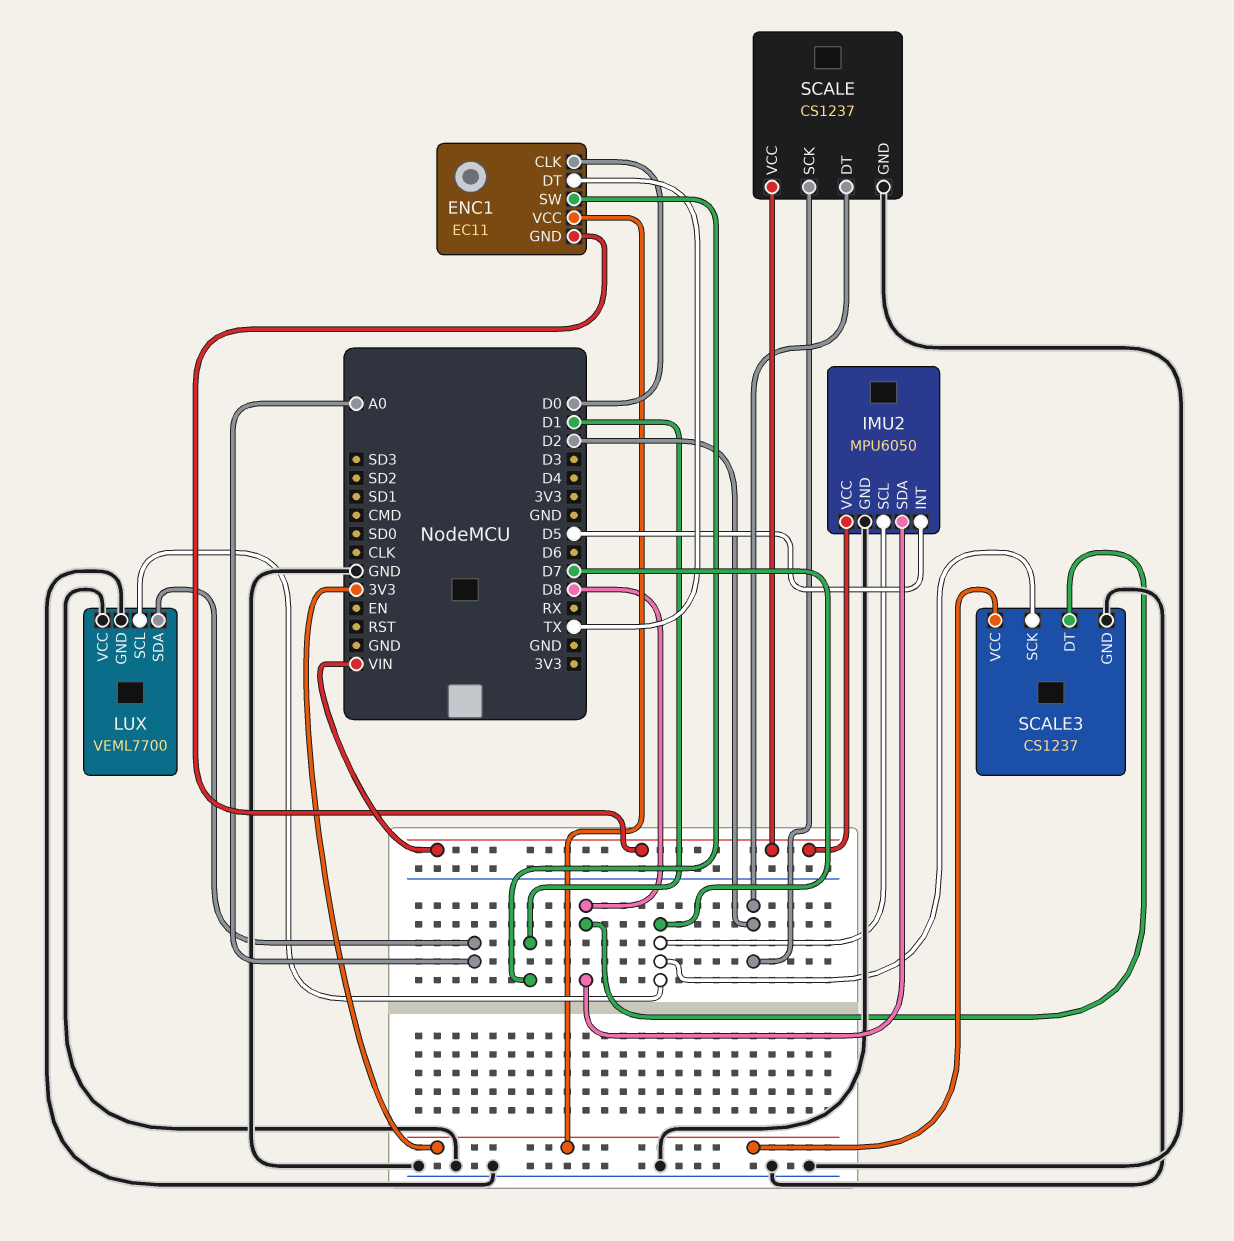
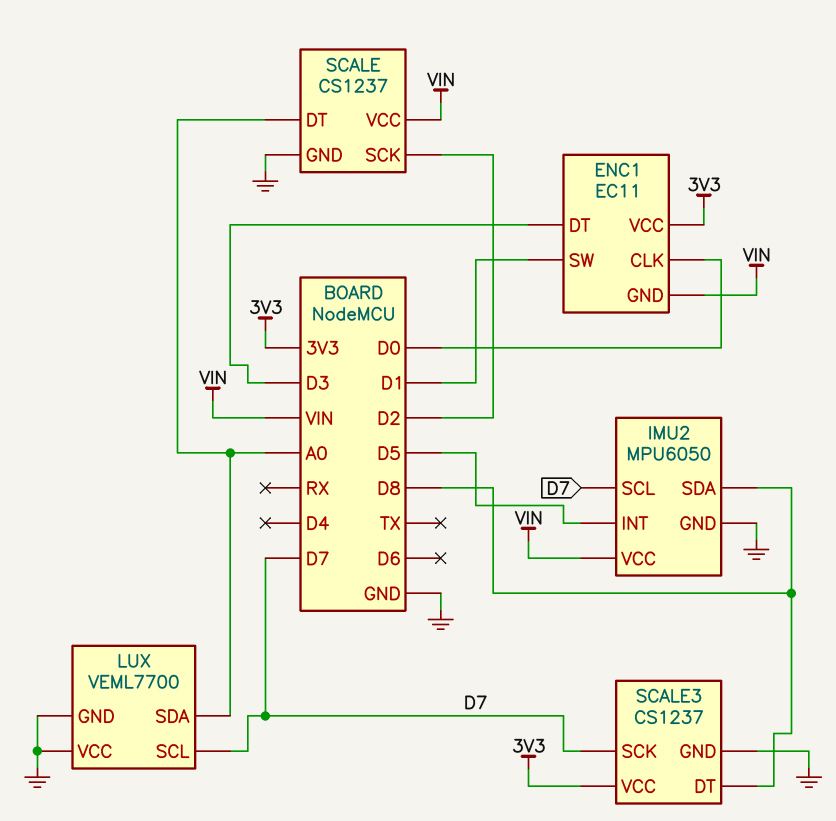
ENC1 pin DT: TX -> D3
SCALE pin DT: D2 -> A0

